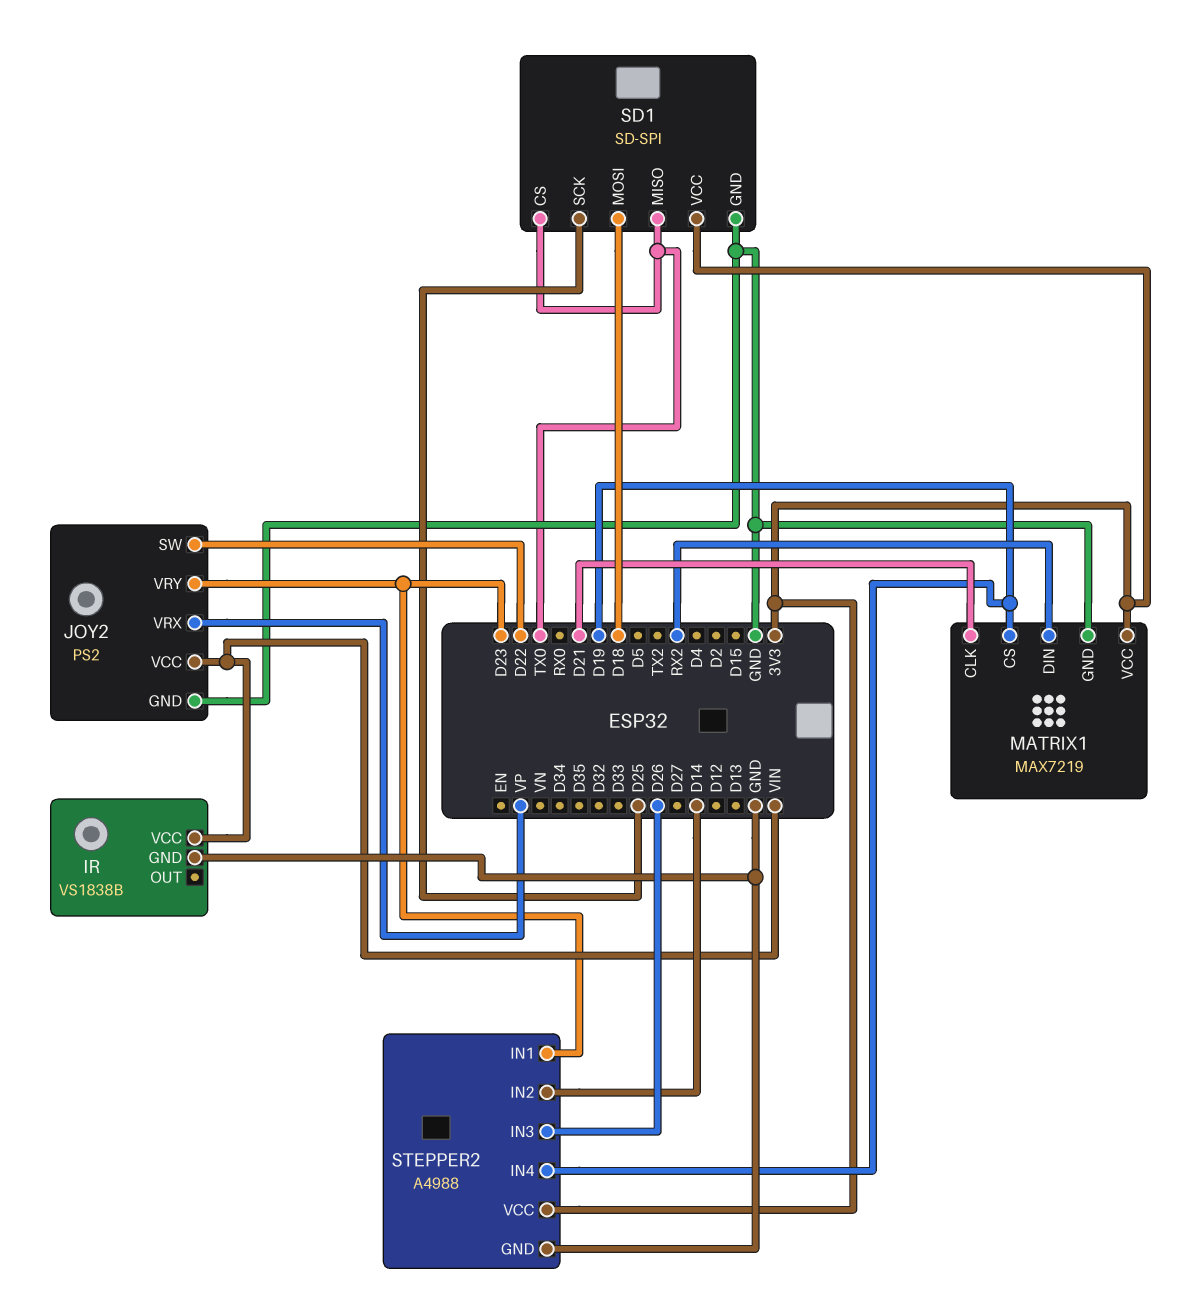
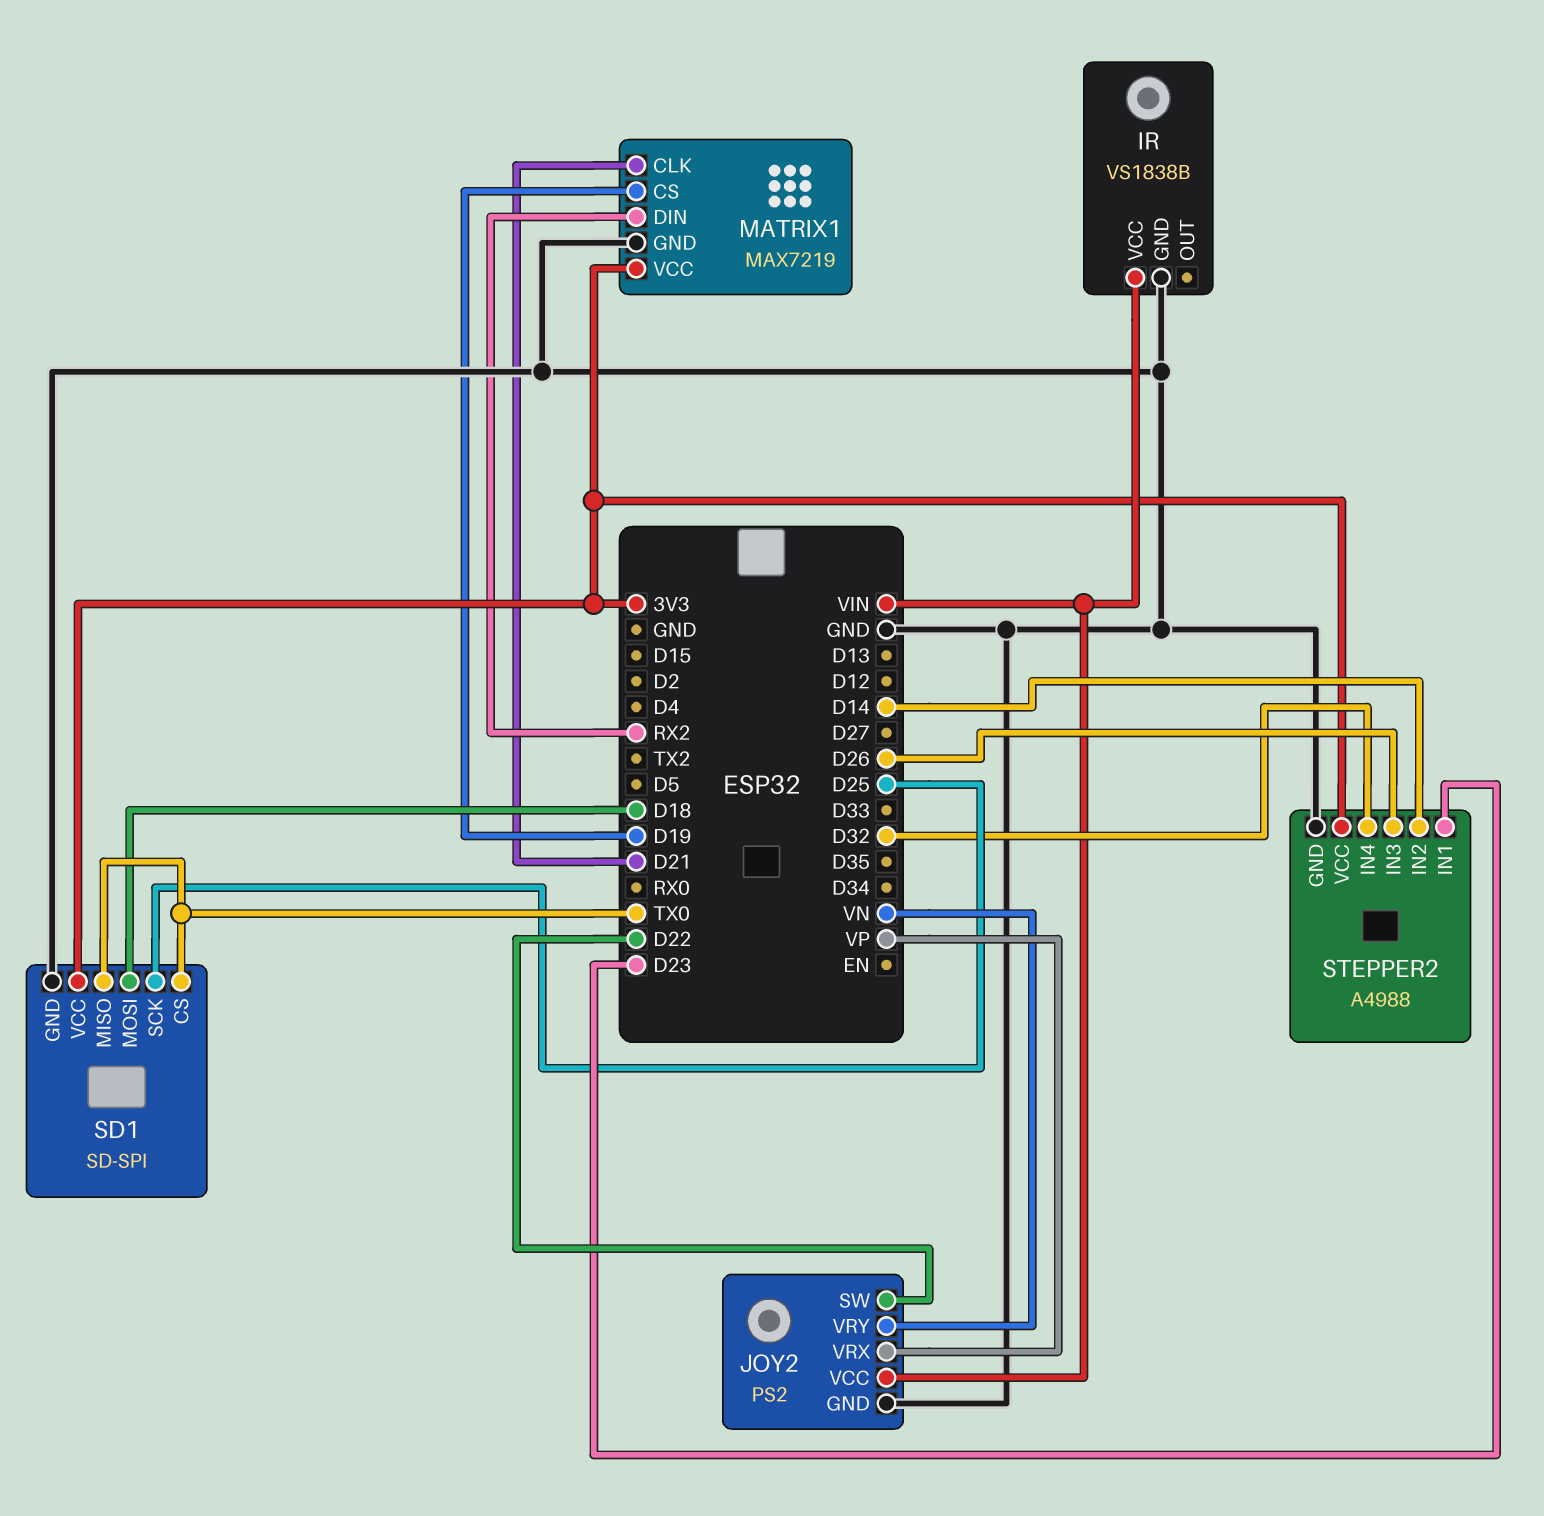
JOY2 pin VRY: D23 -> VN
STEPPER2 pin IN4: D19 -> D32

